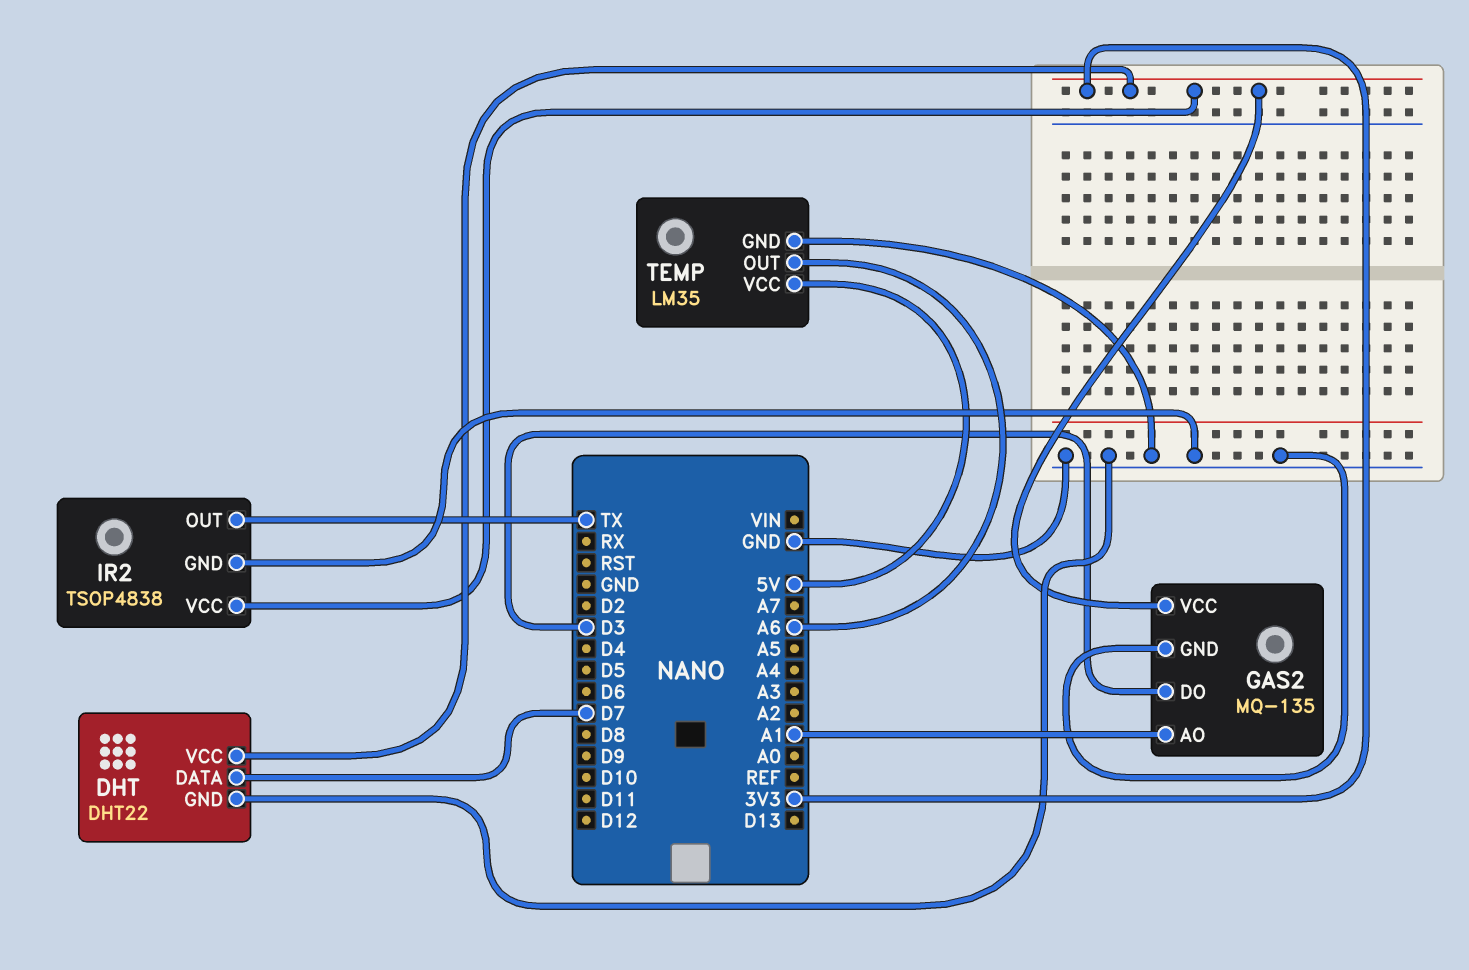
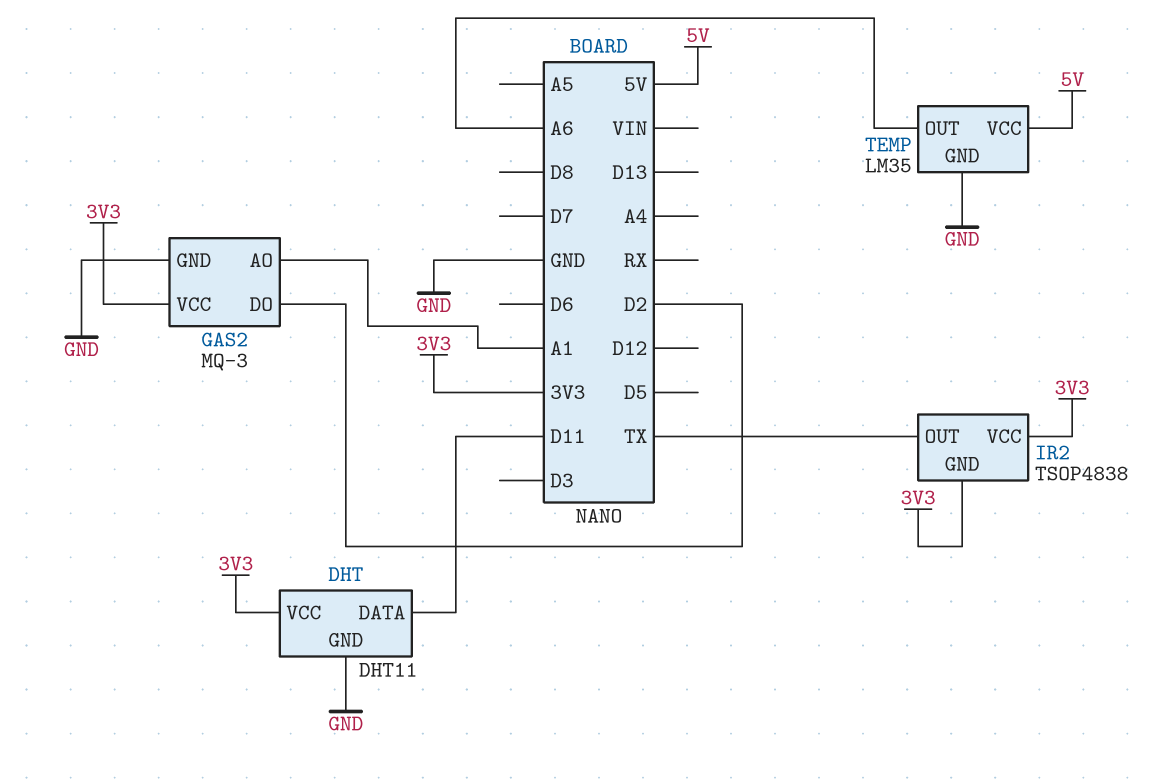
DHT: DHT22 -> DHT11
DHT pin DATA: D7 -> D11
GAS2: MQ-135 -> MQ-3
GAS2 pin DO: D3 -> D2
IR2 pin GND: GND -> 3V3

